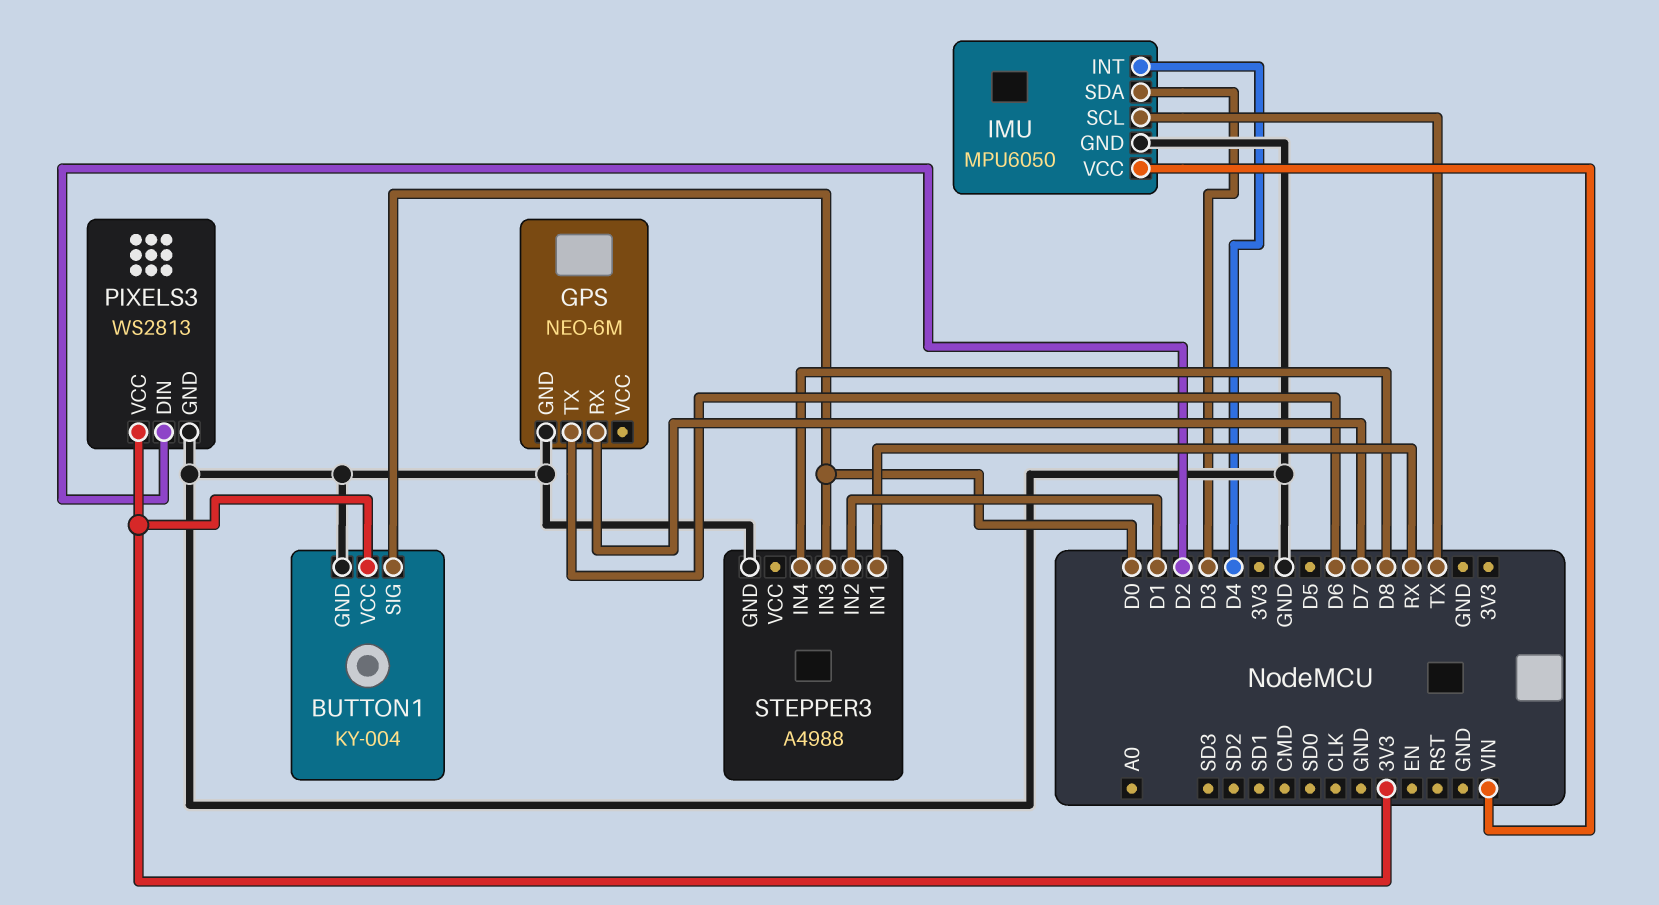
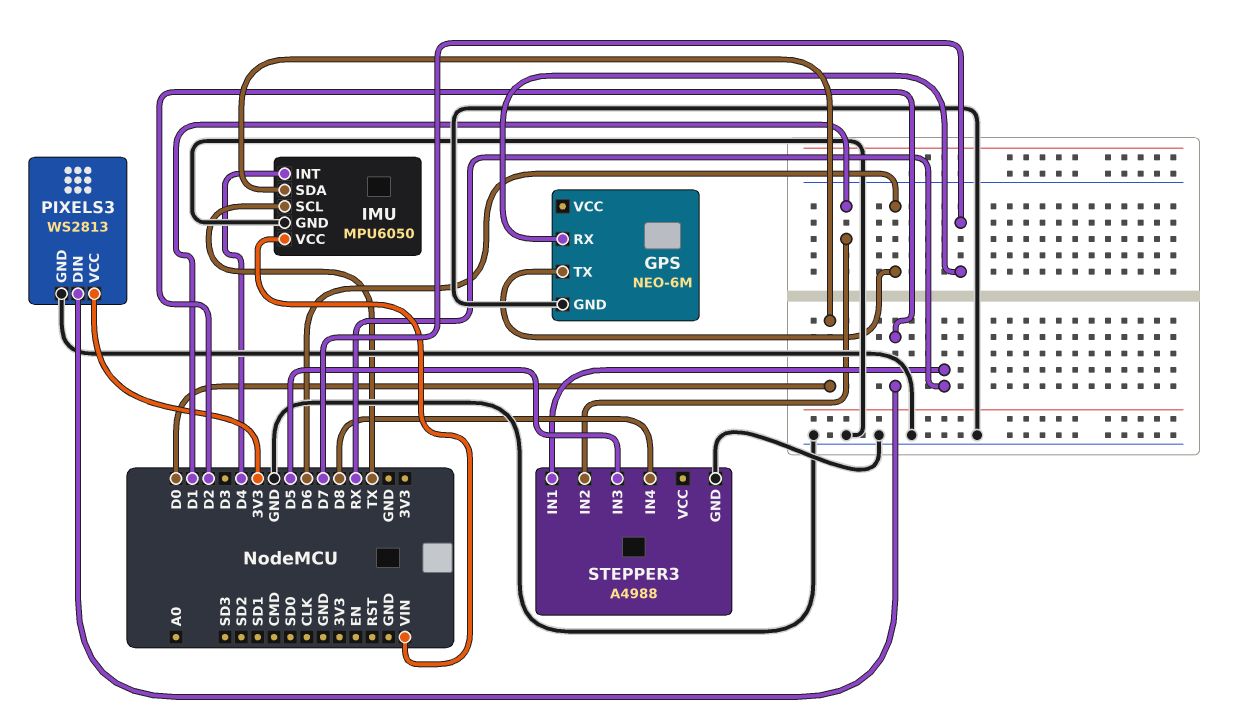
BUTTON1: KY-004 -> none
BUTTON1 pin GND: GND -> none
BUTTON1 pin SIG: D0 -> none
BUTTON1 pin VCC: 3V3 -> none
IMU pin SDA: D3 -> D0
STEPPER3 pin IN3: D0 -> D5

